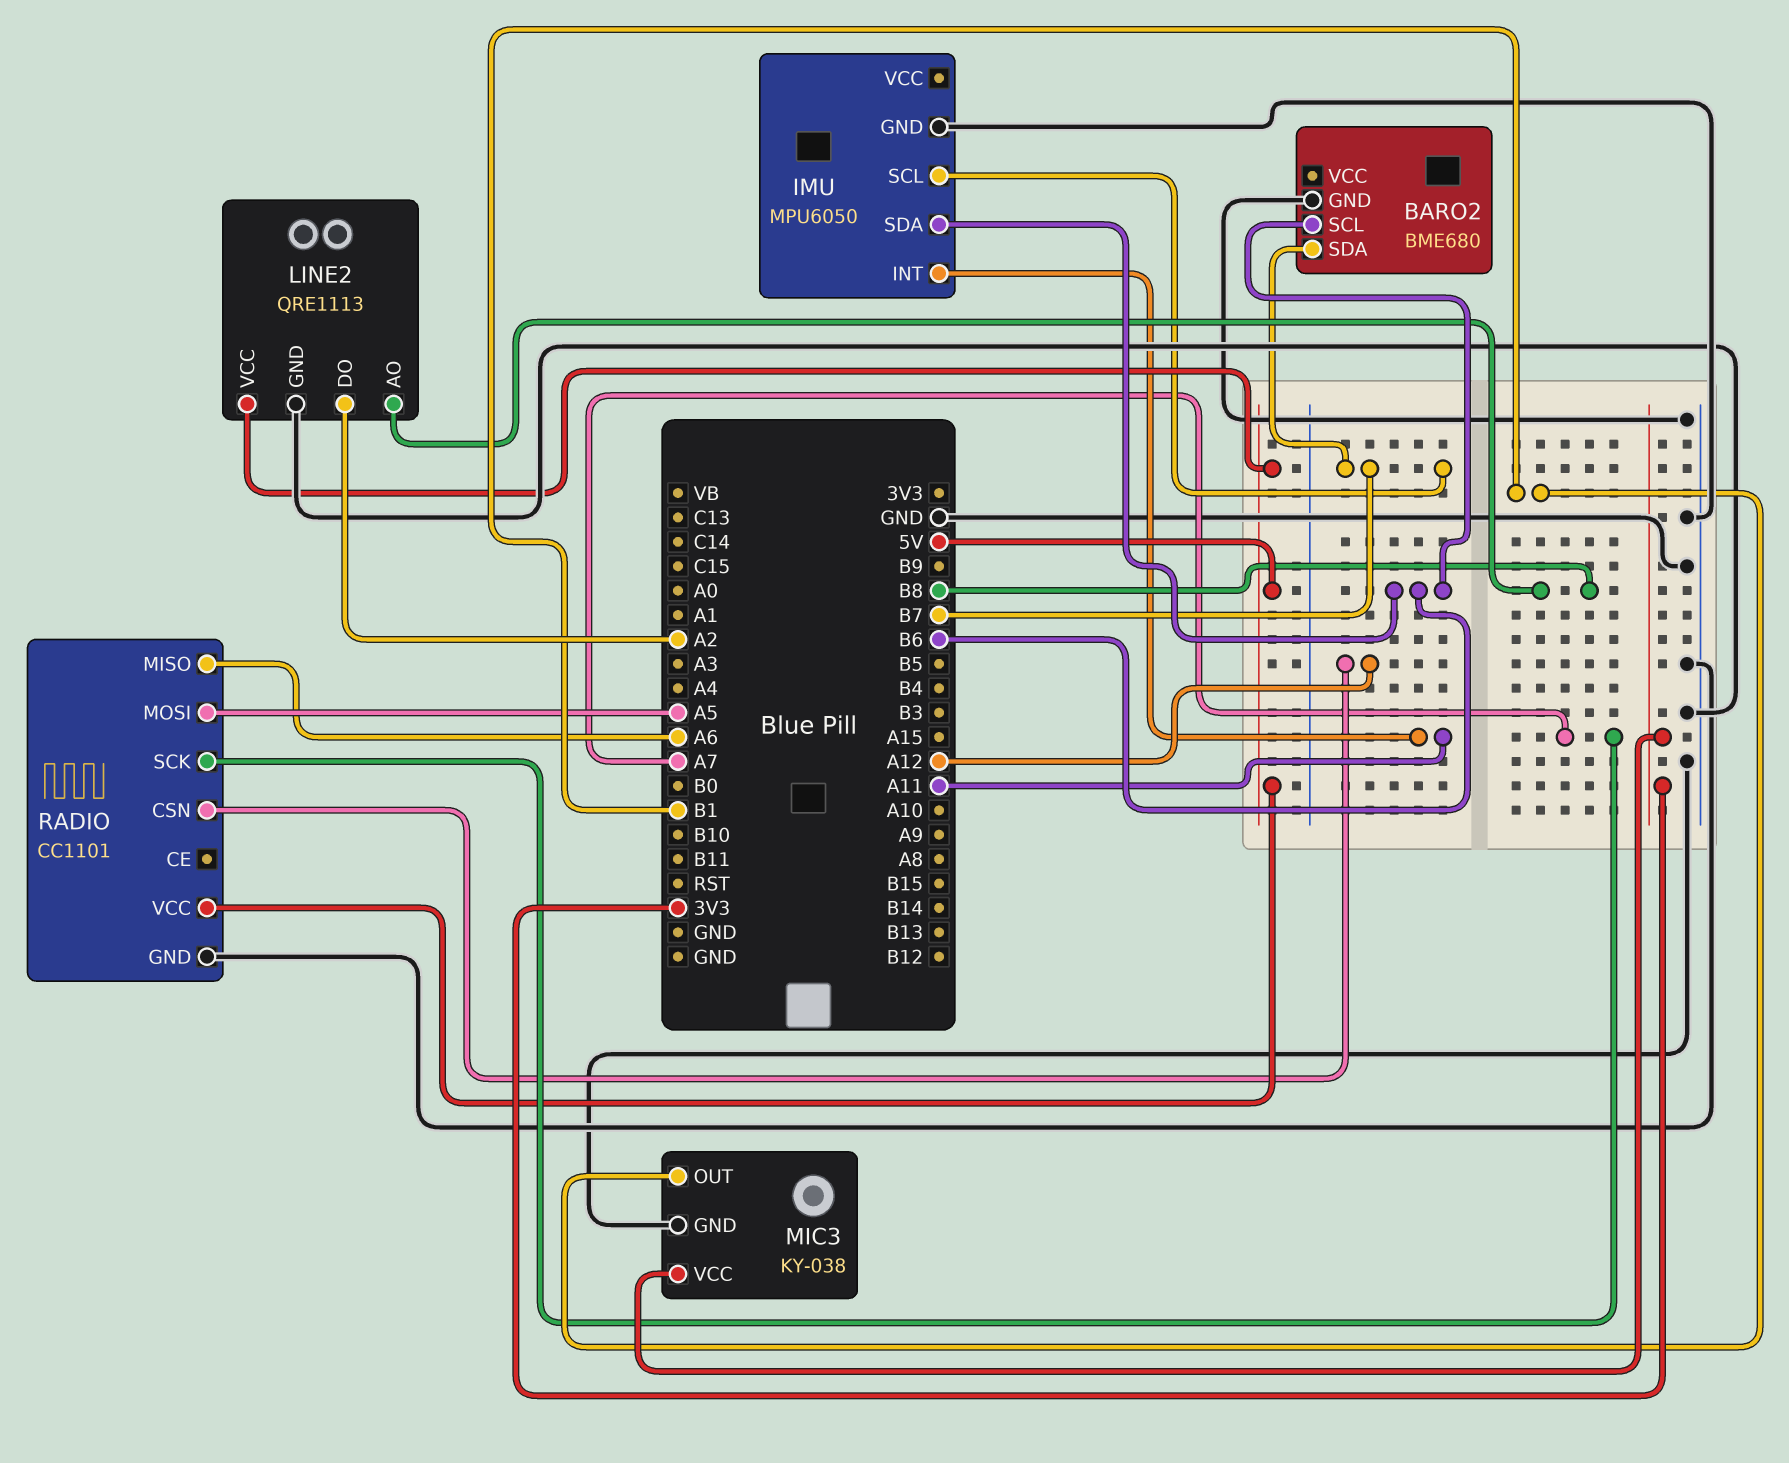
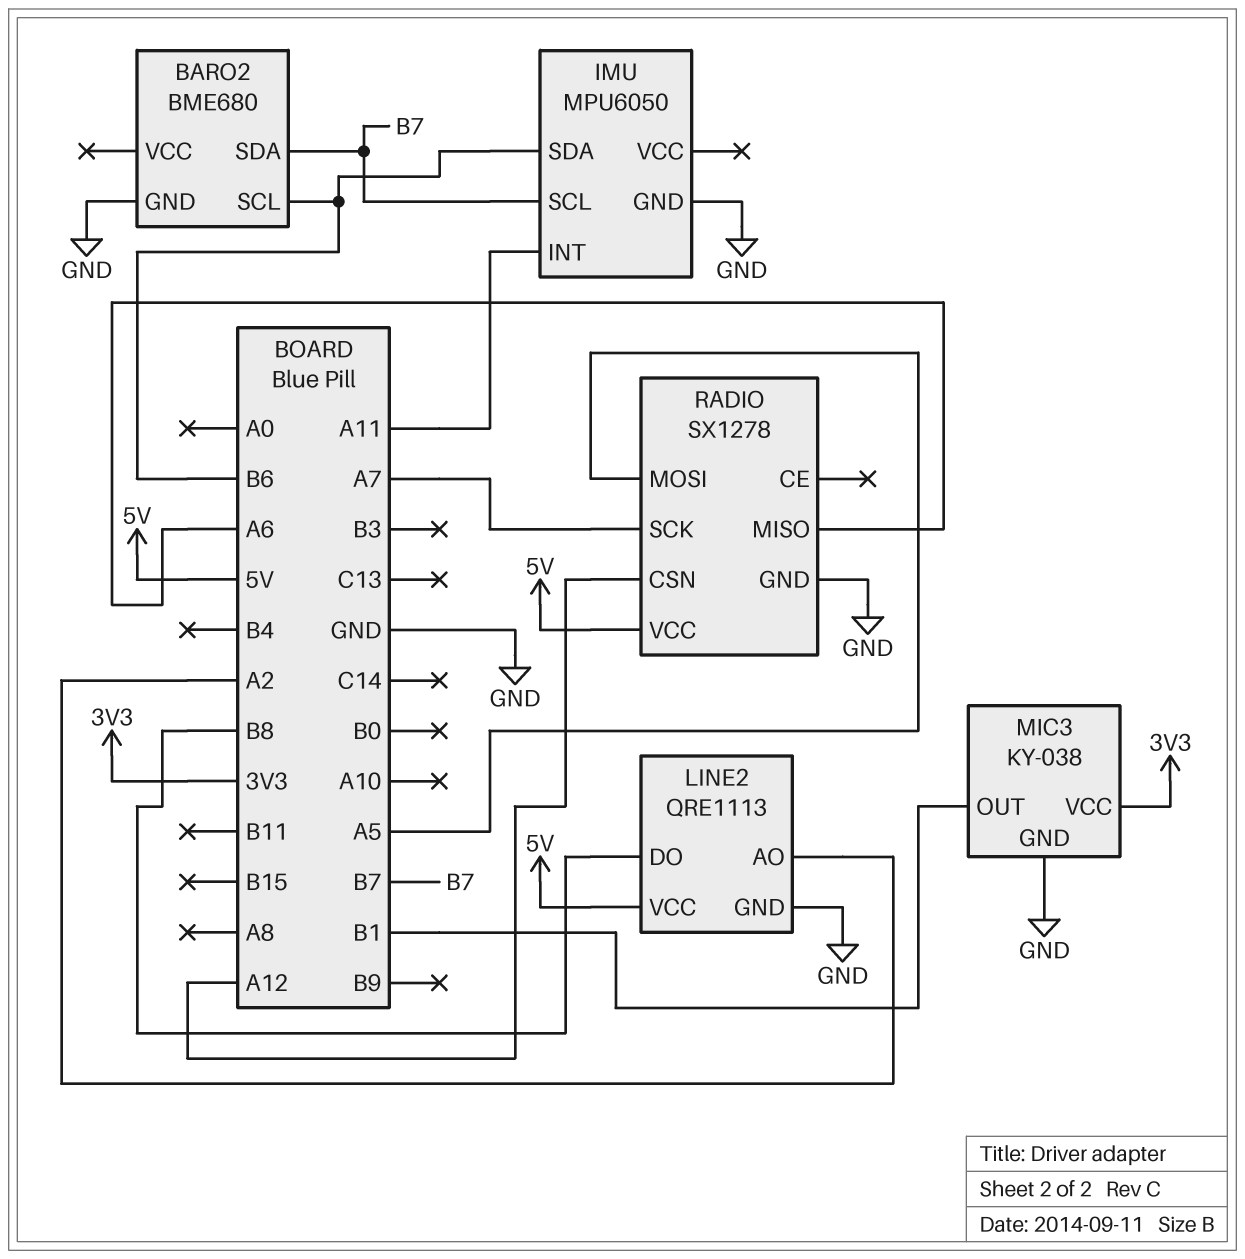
LINE2 pin AO: B8 -> A2
LINE2 pin DO: A2 -> B8
RADIO: CC1101 -> SX1278

